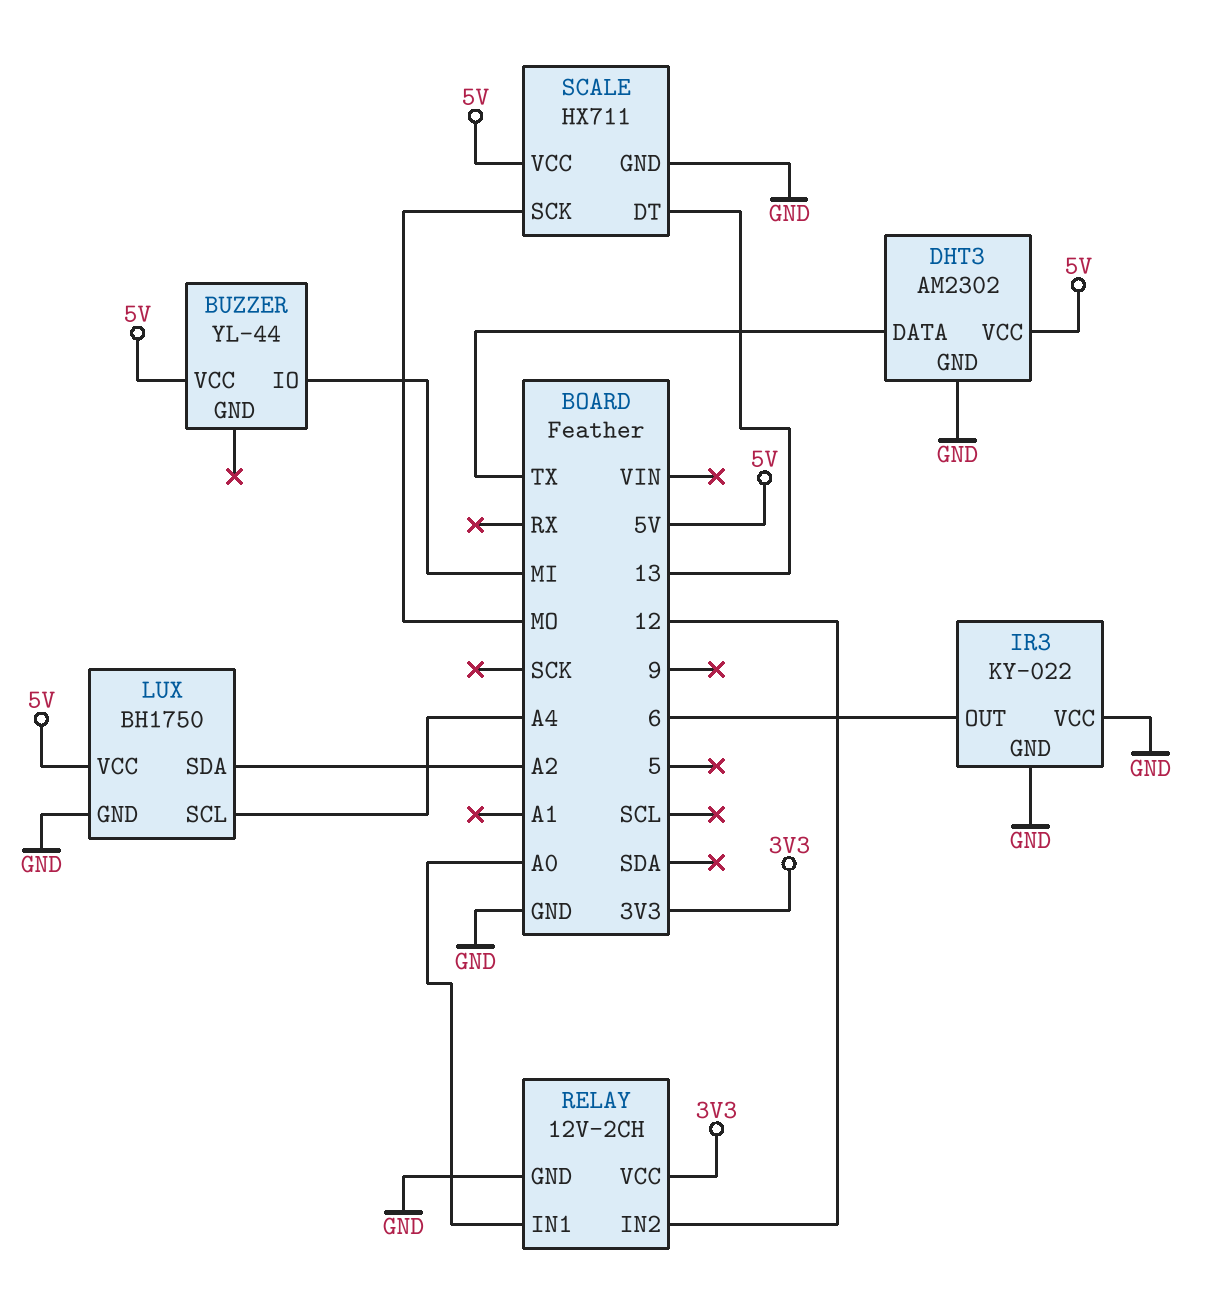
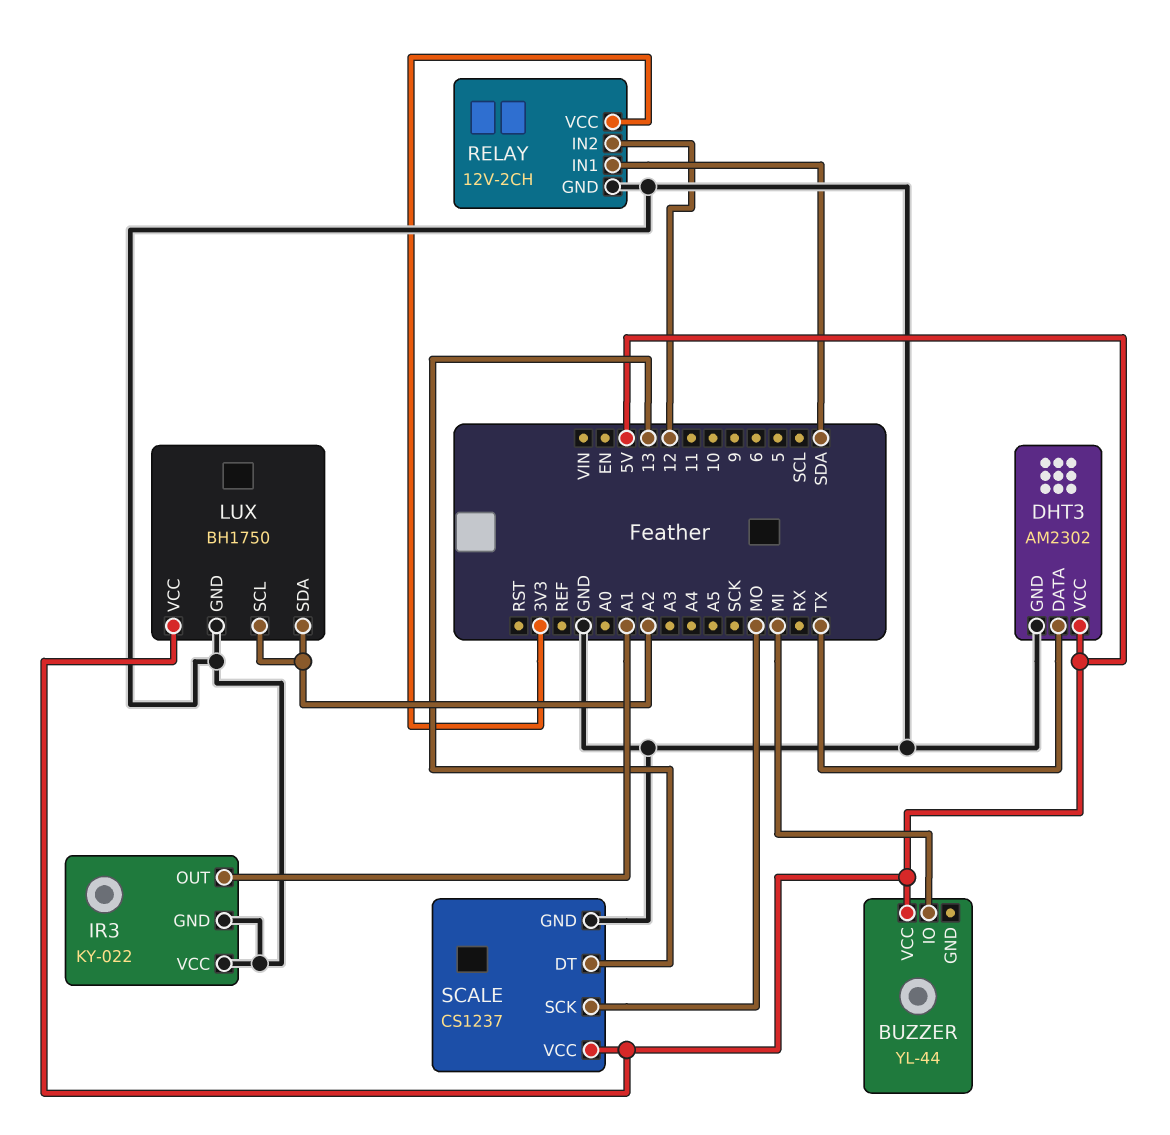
IR3 pin OUT: 6 -> A1
LUX pin SCL: A4 -> A2
RELAY pin IN1: A0 -> SDA
SCALE: HX711 -> CS1237

